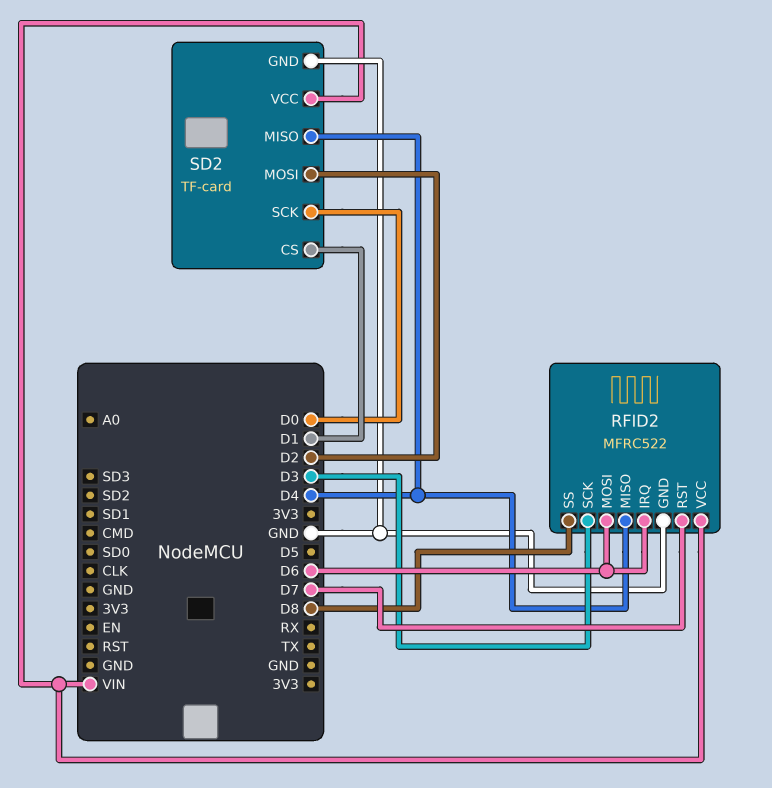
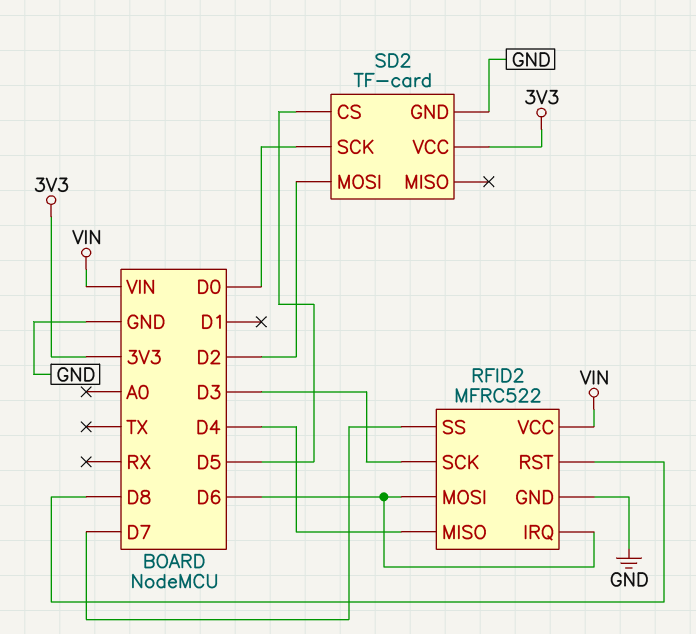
RFID2 pin RST: D7 -> D8
RFID2 pin SS: D8 -> D7
SD2 pin CS: D1 -> D5
SD2 pin MISO: D4 -> none
SD2 pin VCC: VIN -> 3V3

